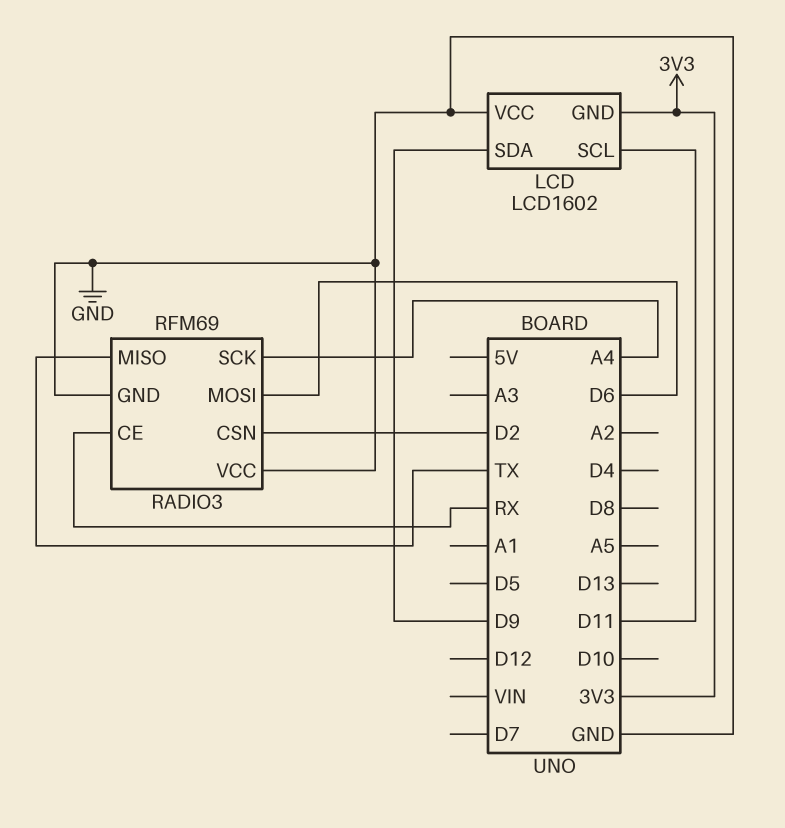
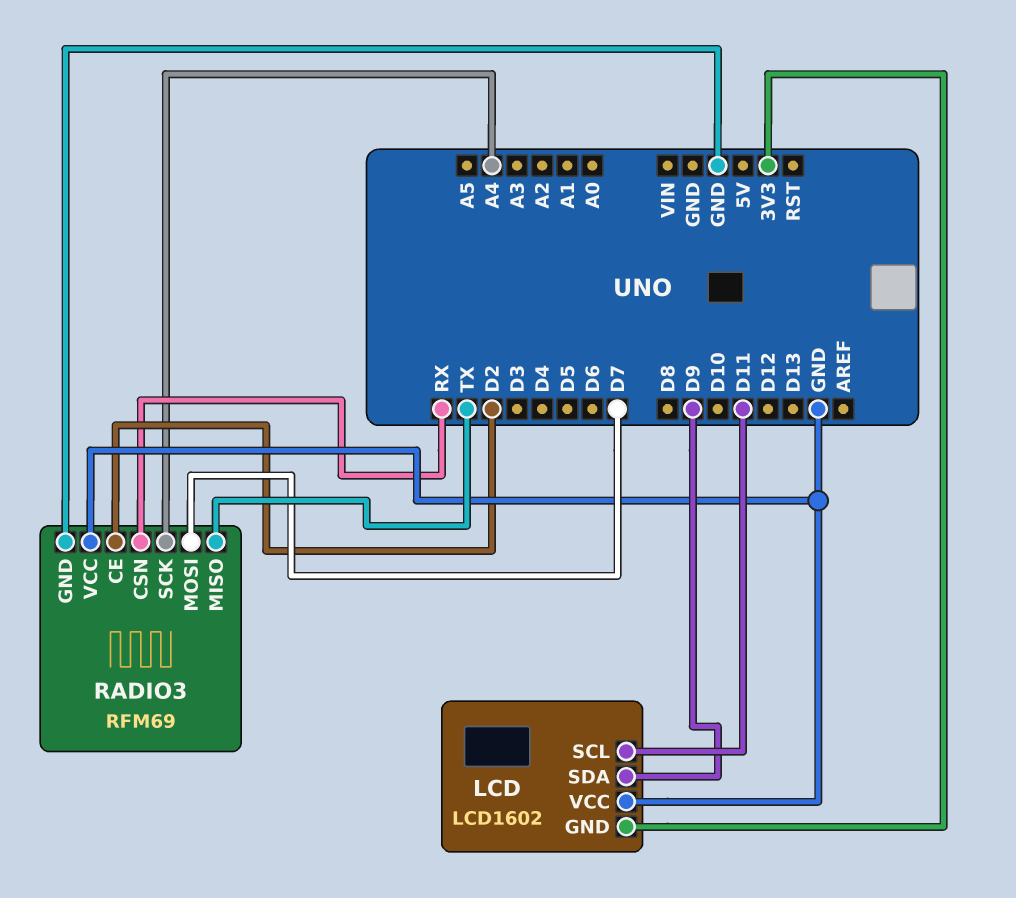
RADIO3 pin CE: RX -> D2
RADIO3 pin CSN: D2 -> RX
RADIO3 pin MOSI: D6 -> D7

